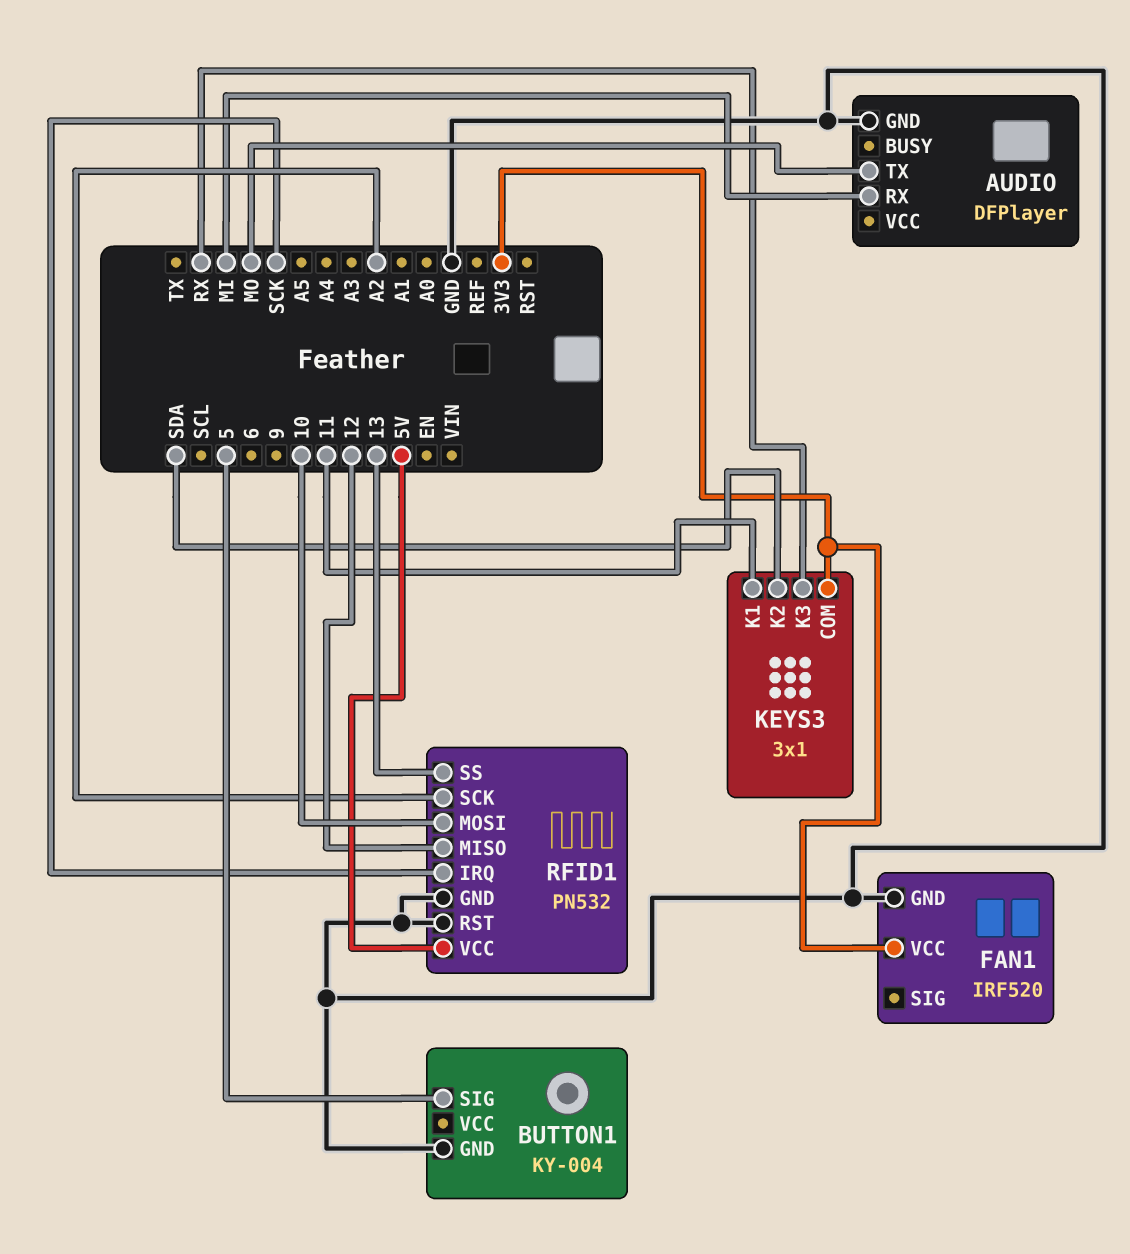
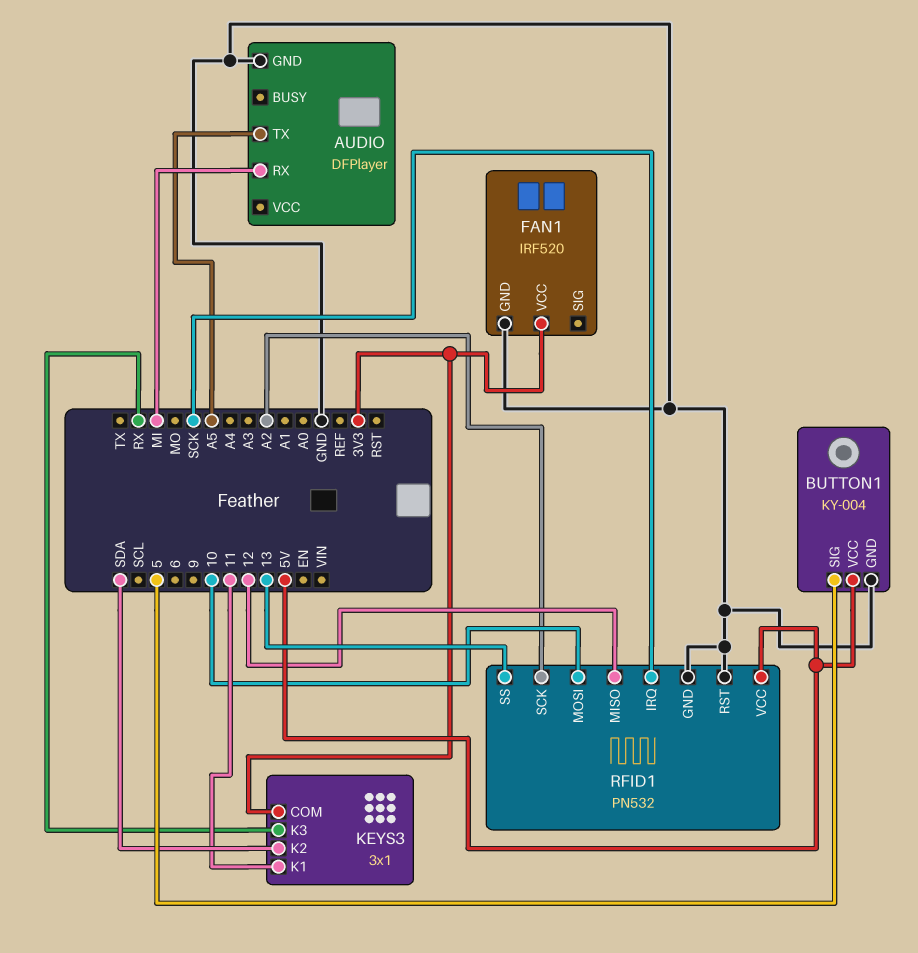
AUDIO pin TX: MO -> A5
BUTTON1 pin VCC: none -> 5V

